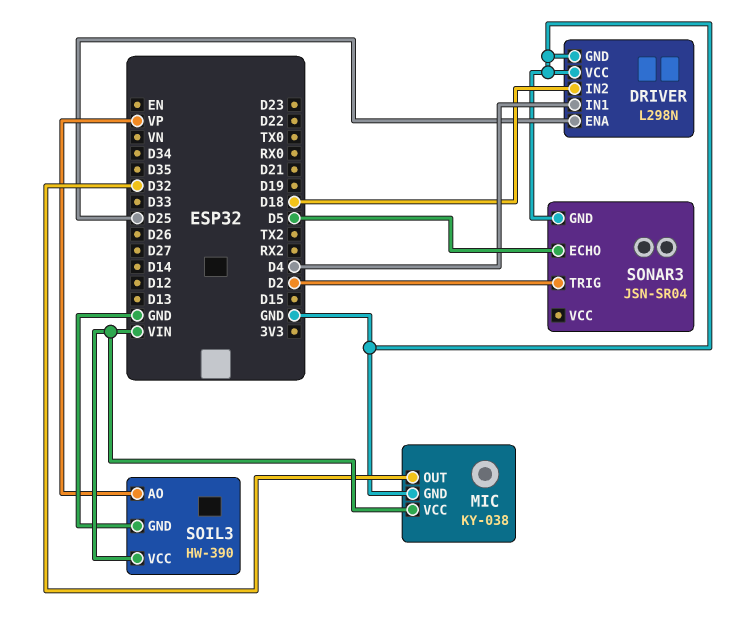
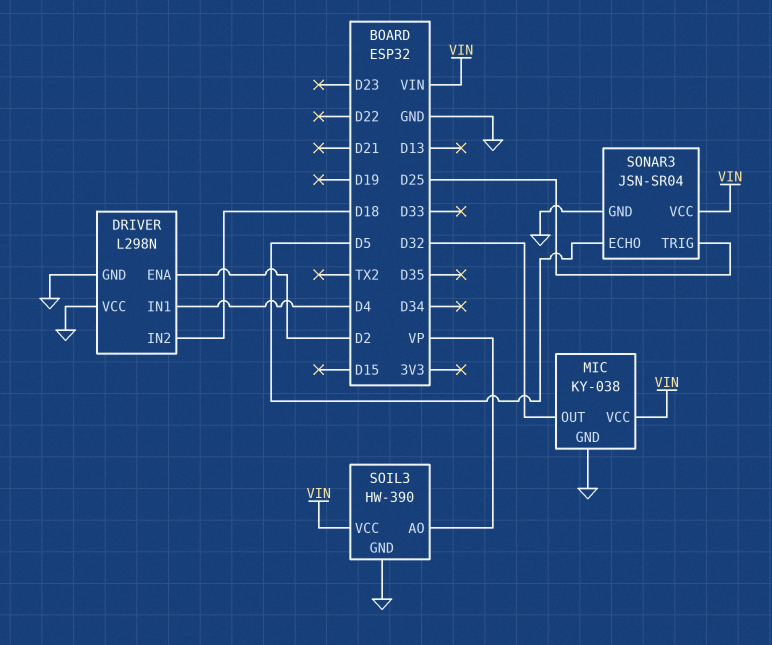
DRIVER pin ENA: D25 -> D2
SONAR3 pin TRIG: D2 -> D25
SONAR3 pin VCC: none -> VIN

